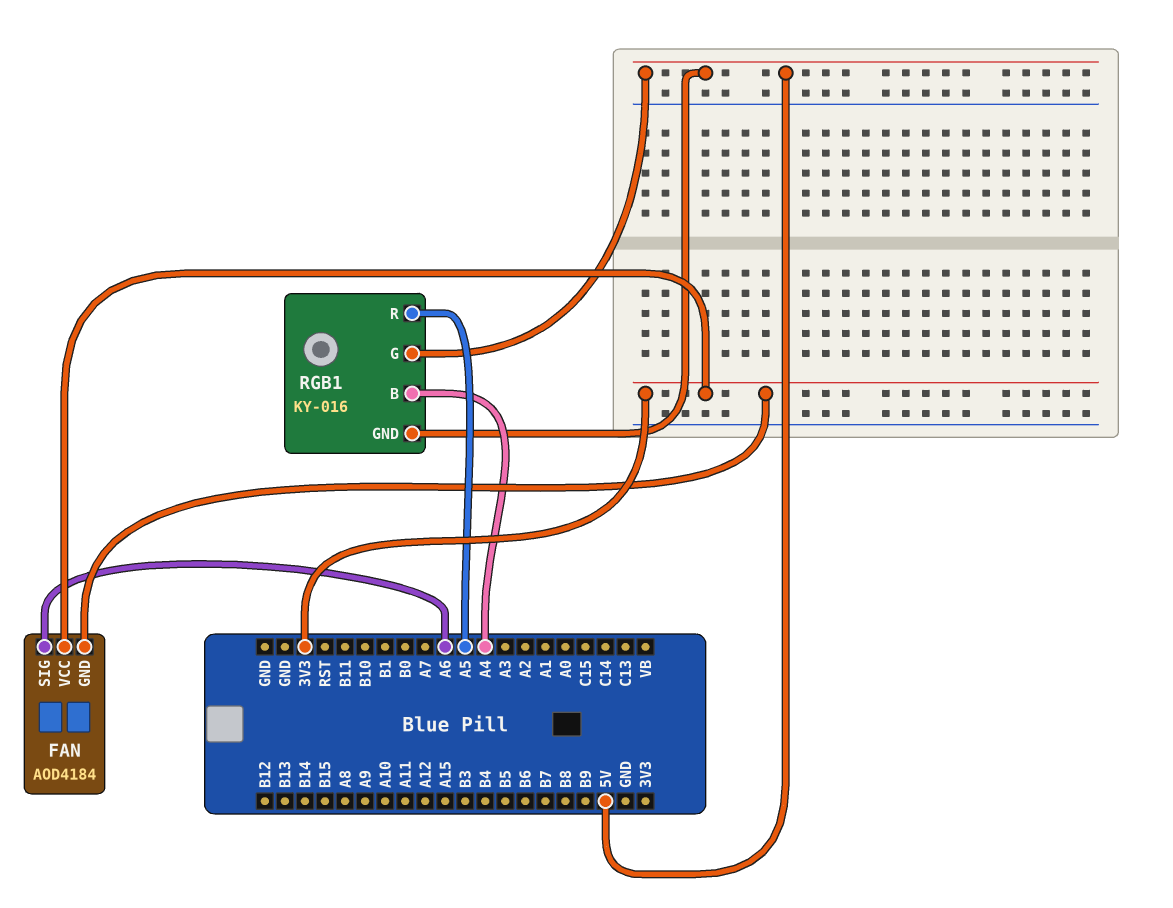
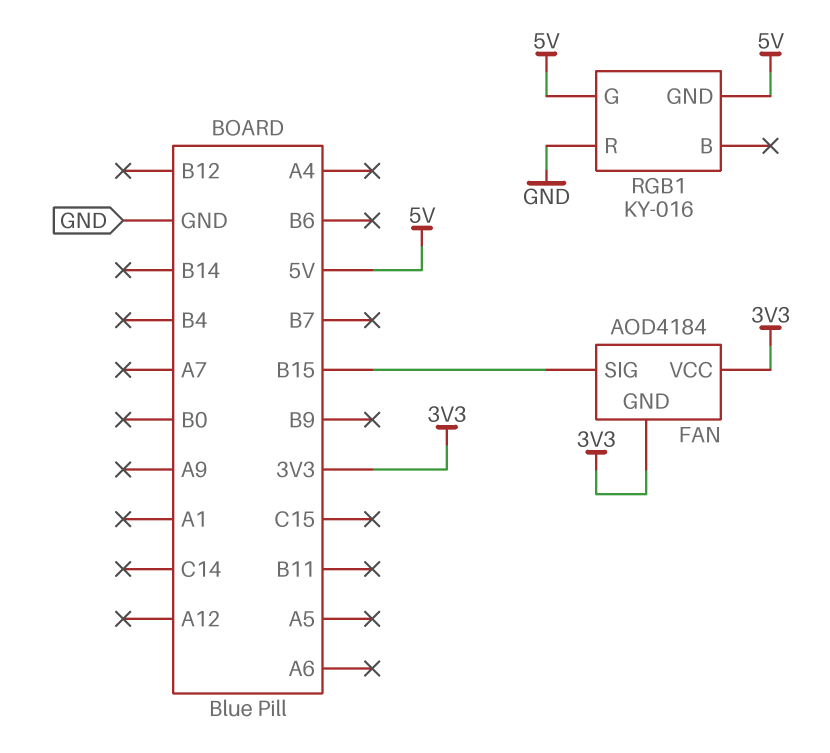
FAN pin SIG: A6 -> B15
RGB1 pin B: A4 -> none
RGB1 pin R: A5 -> GND

